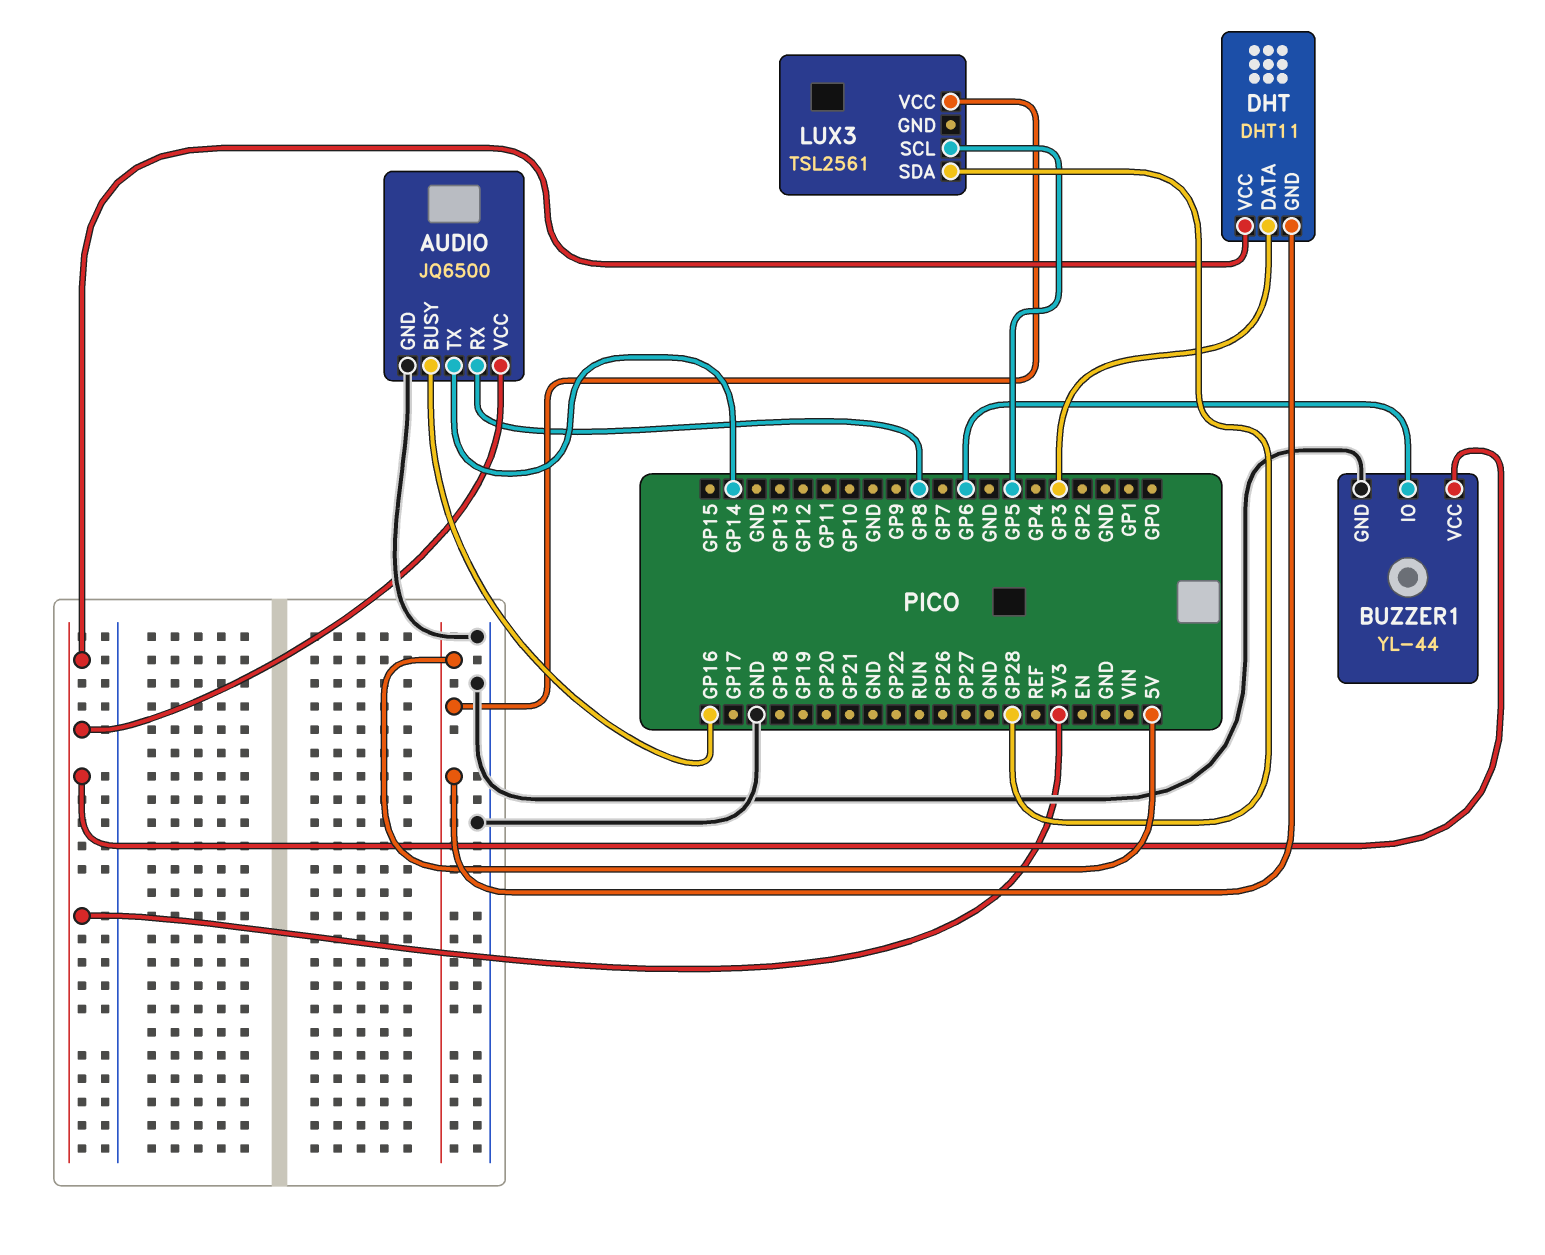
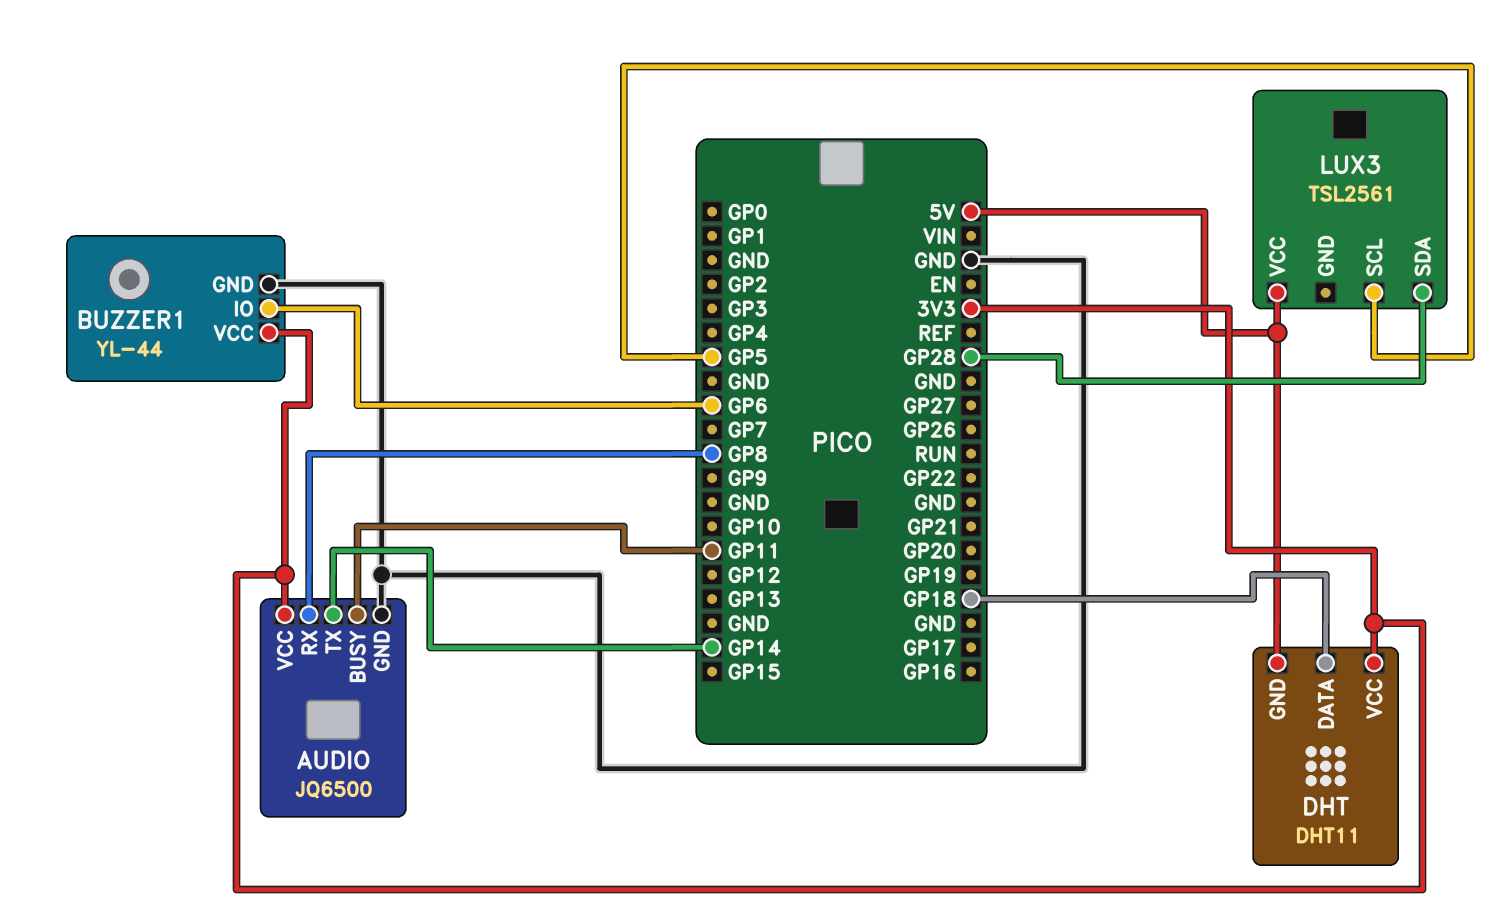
AUDIO pin BUSY: GP16 -> GP11
DHT pin DATA: GP3 -> GP18

